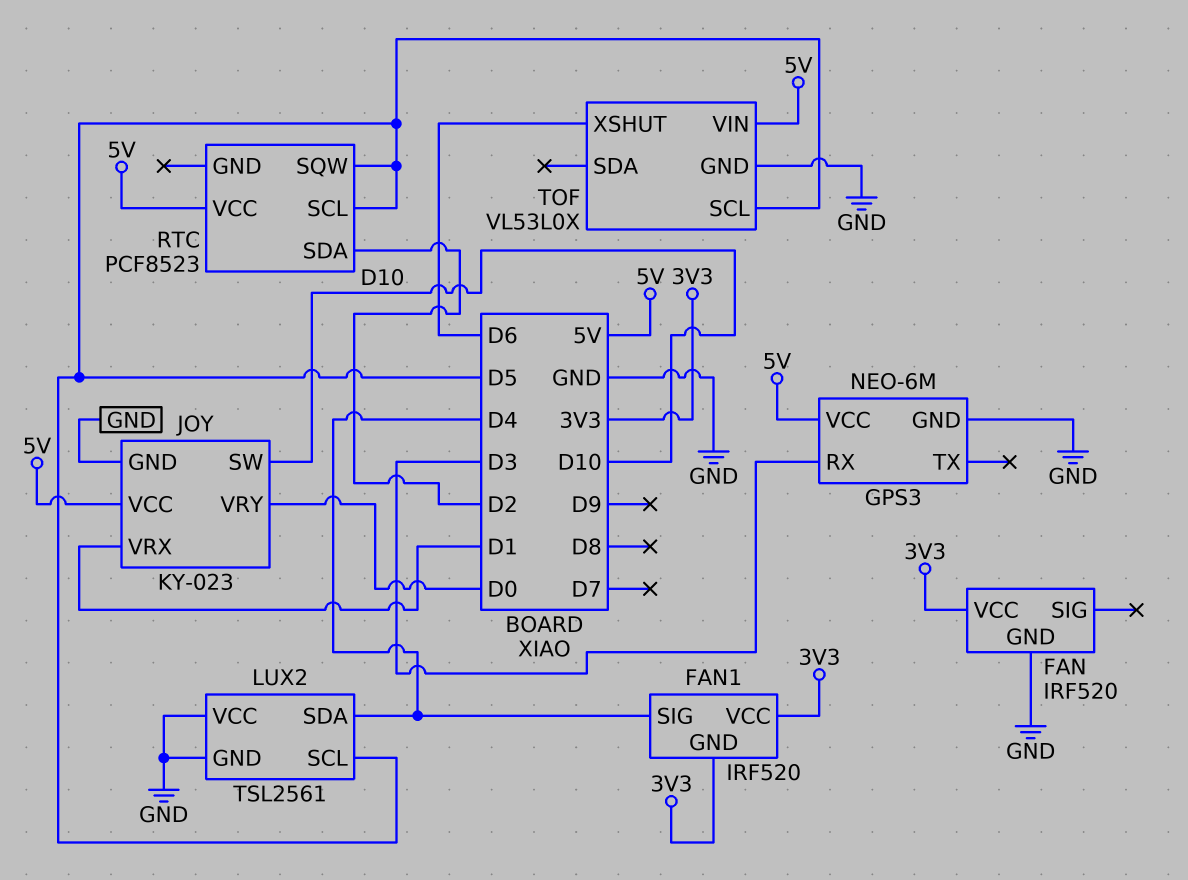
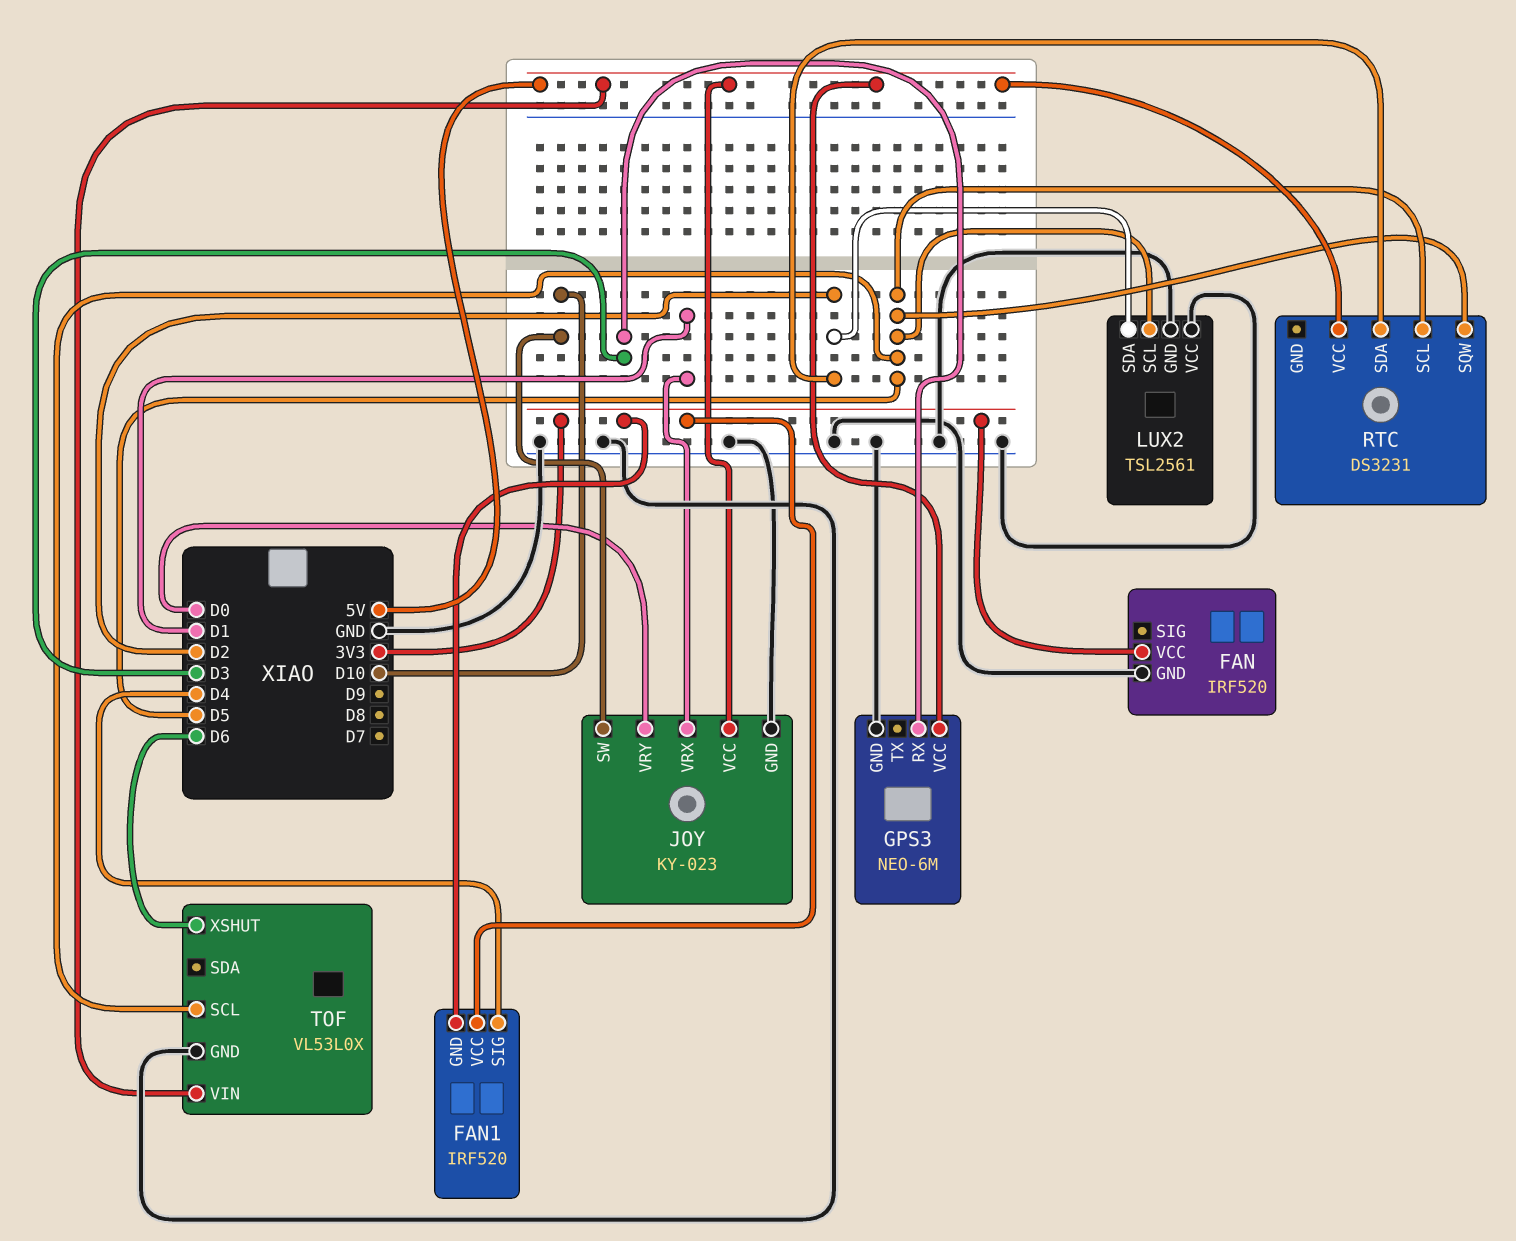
LUX2 pin SDA: D4 -> D2
RTC: PCF8523 -> DS3231

